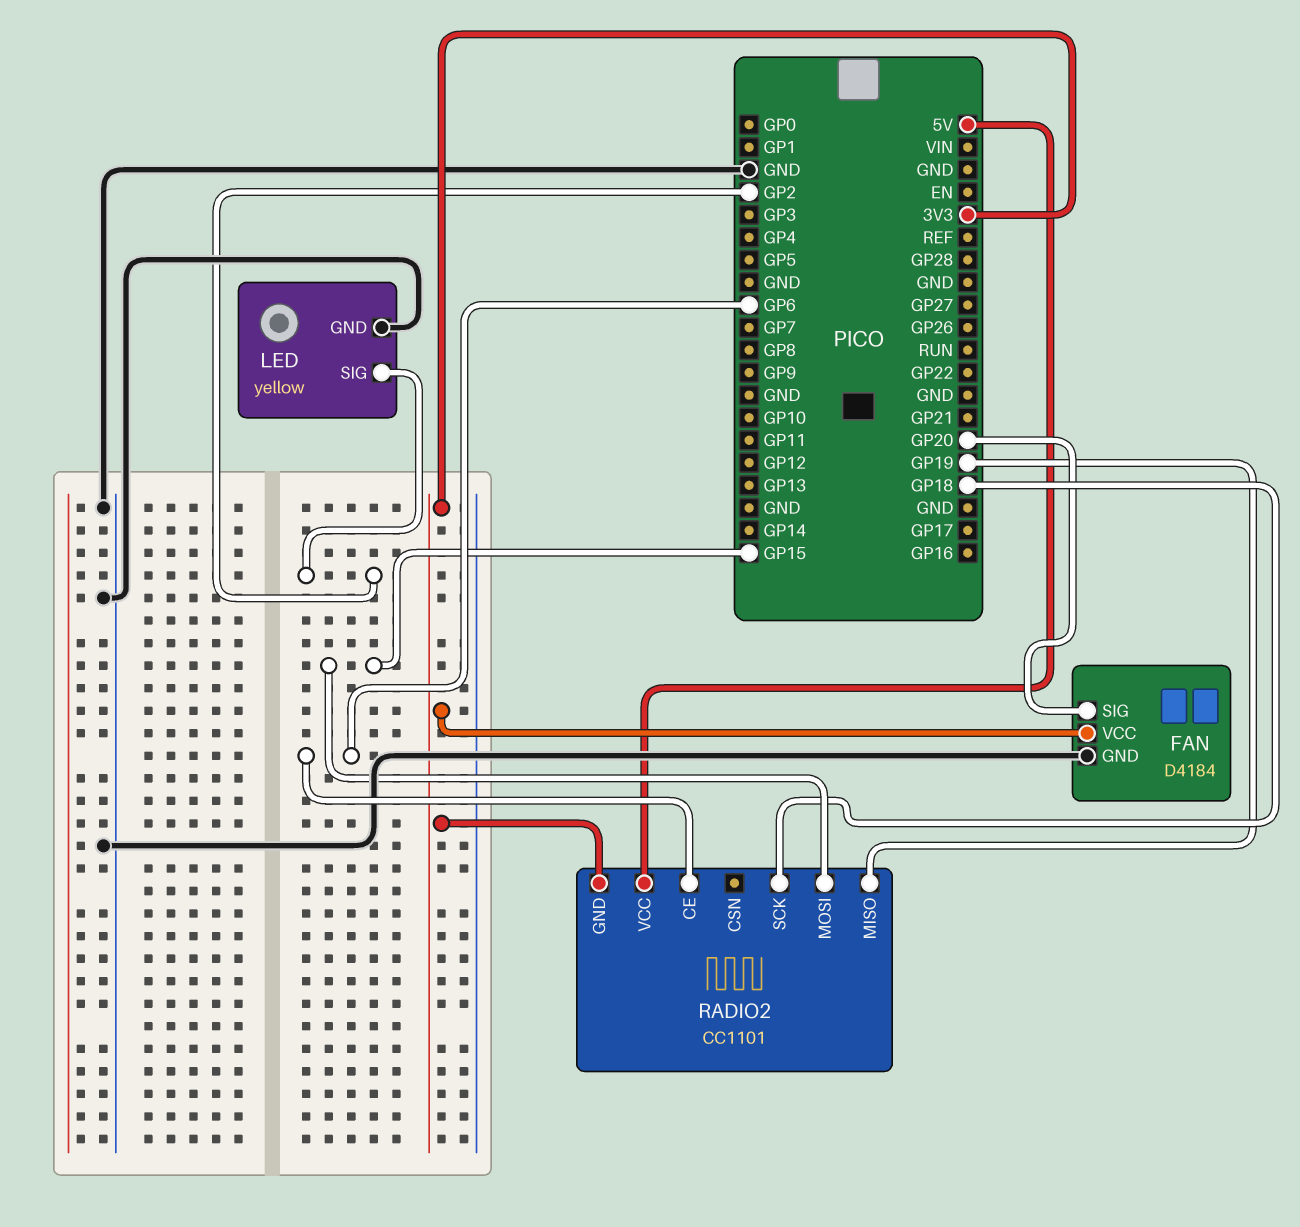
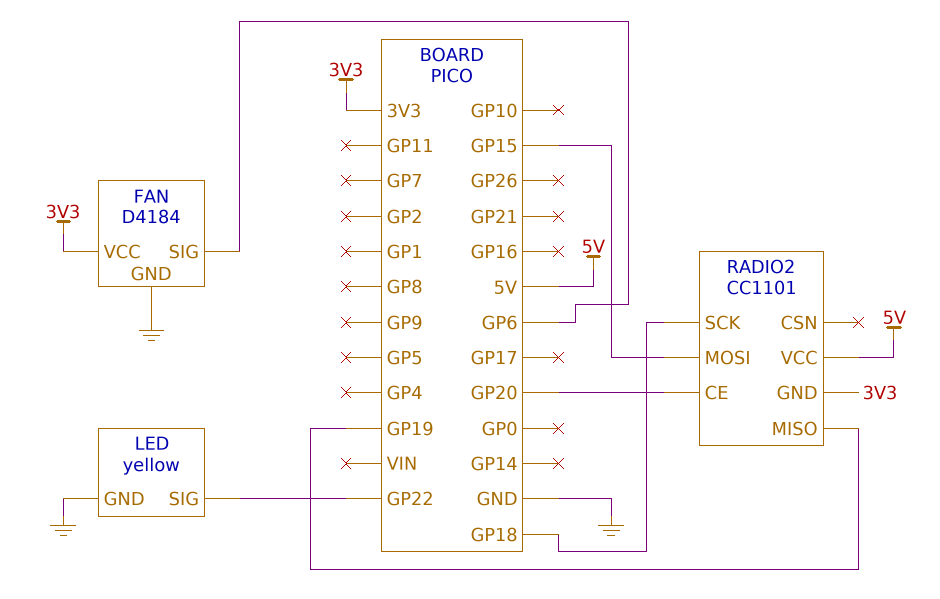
FAN pin SIG: GP20 -> GP6
LED pin SIG: GP2 -> GP22
RADIO2 pin CE: GP6 -> GP20

